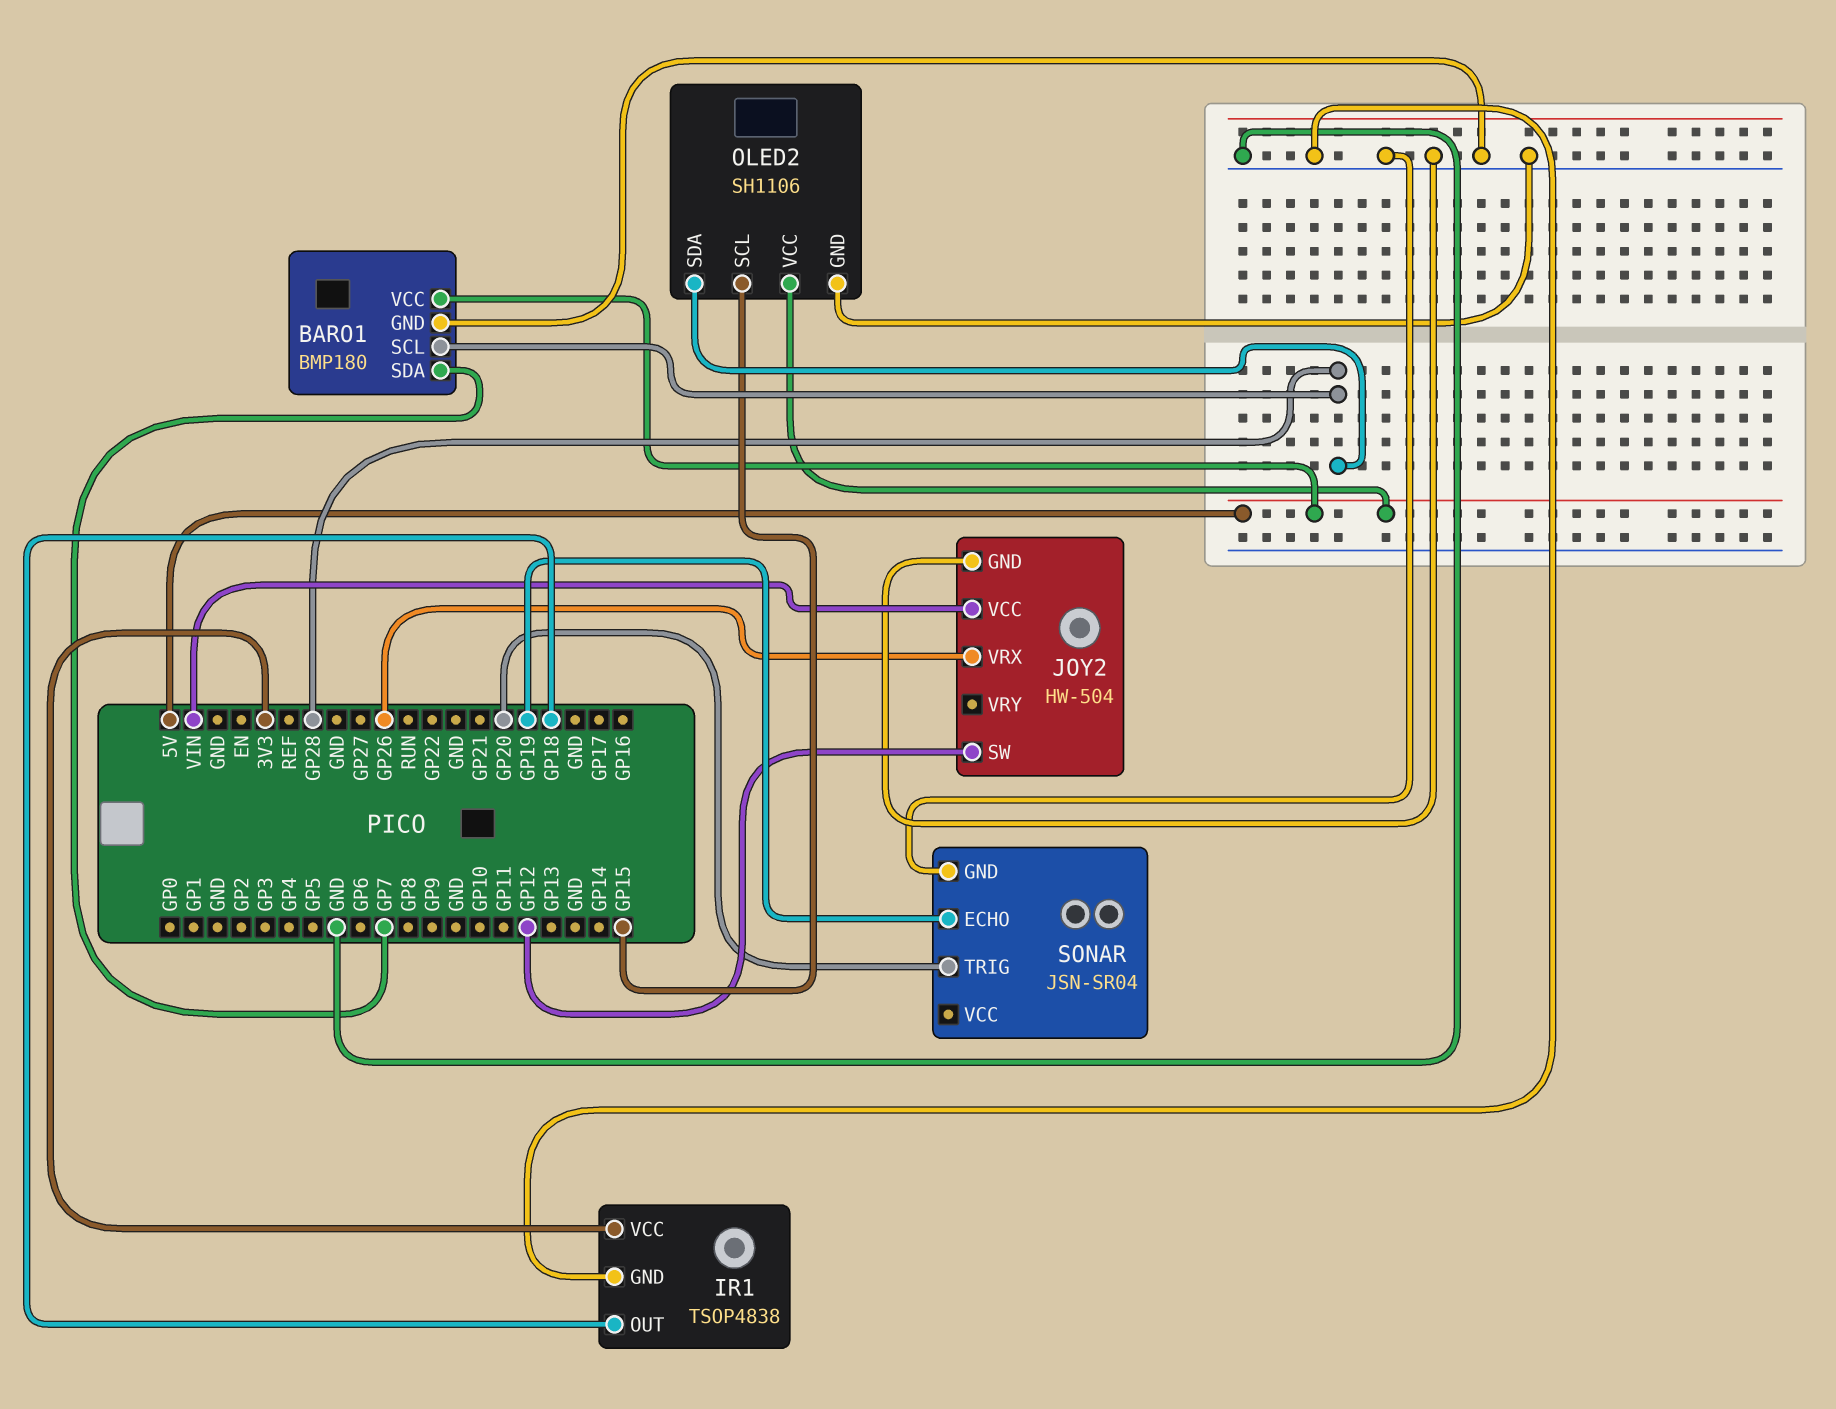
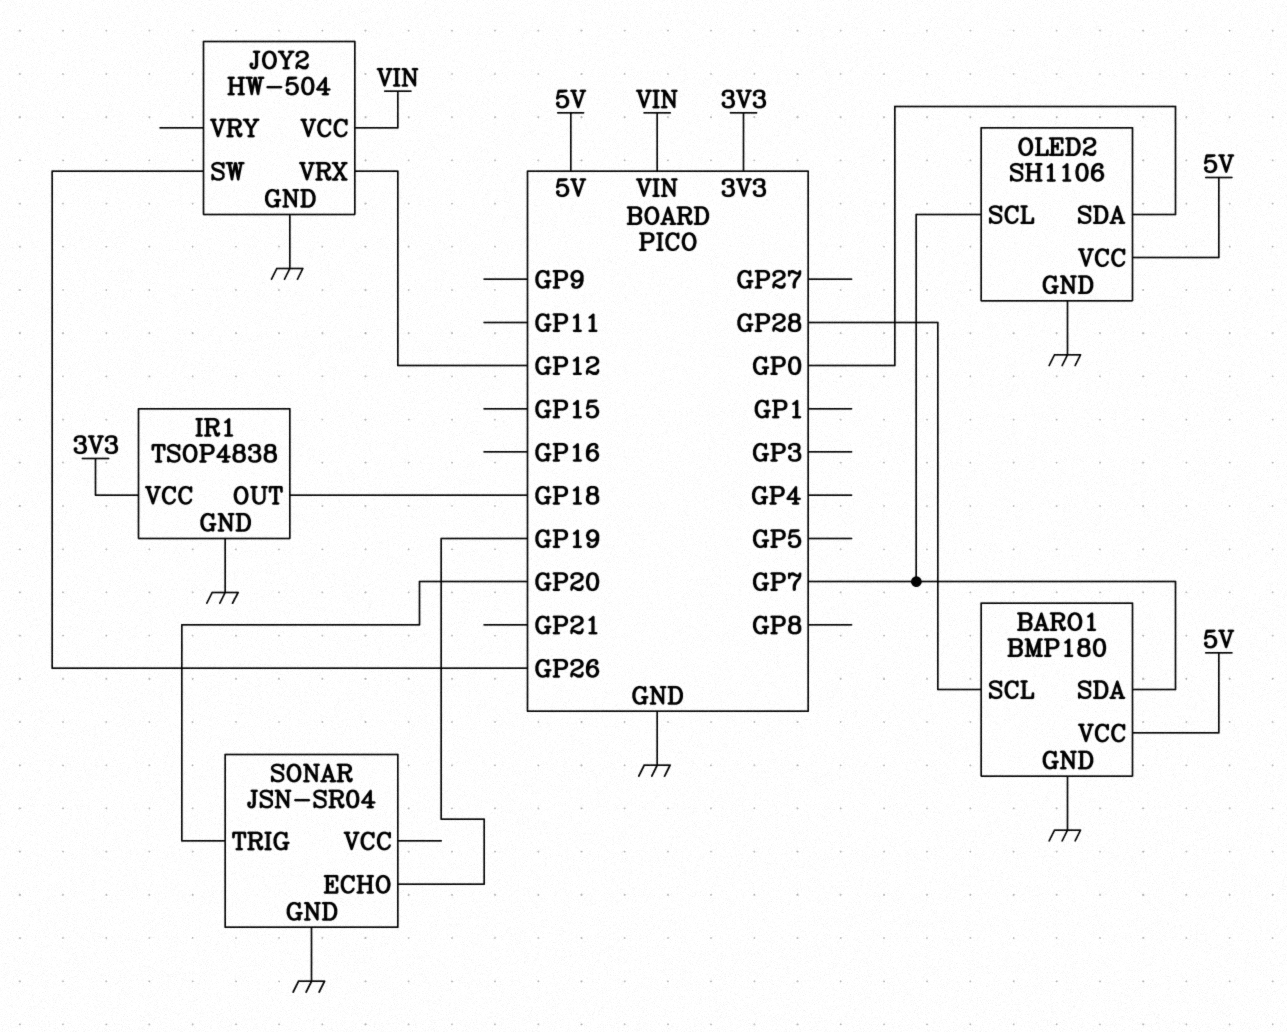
JOY2 pin SW: GP12 -> GP26
JOY2 pin VRX: GP26 -> GP12
OLED2 pin SCL: GP15 -> GP7
OLED2 pin SDA: GP28 -> GP0

